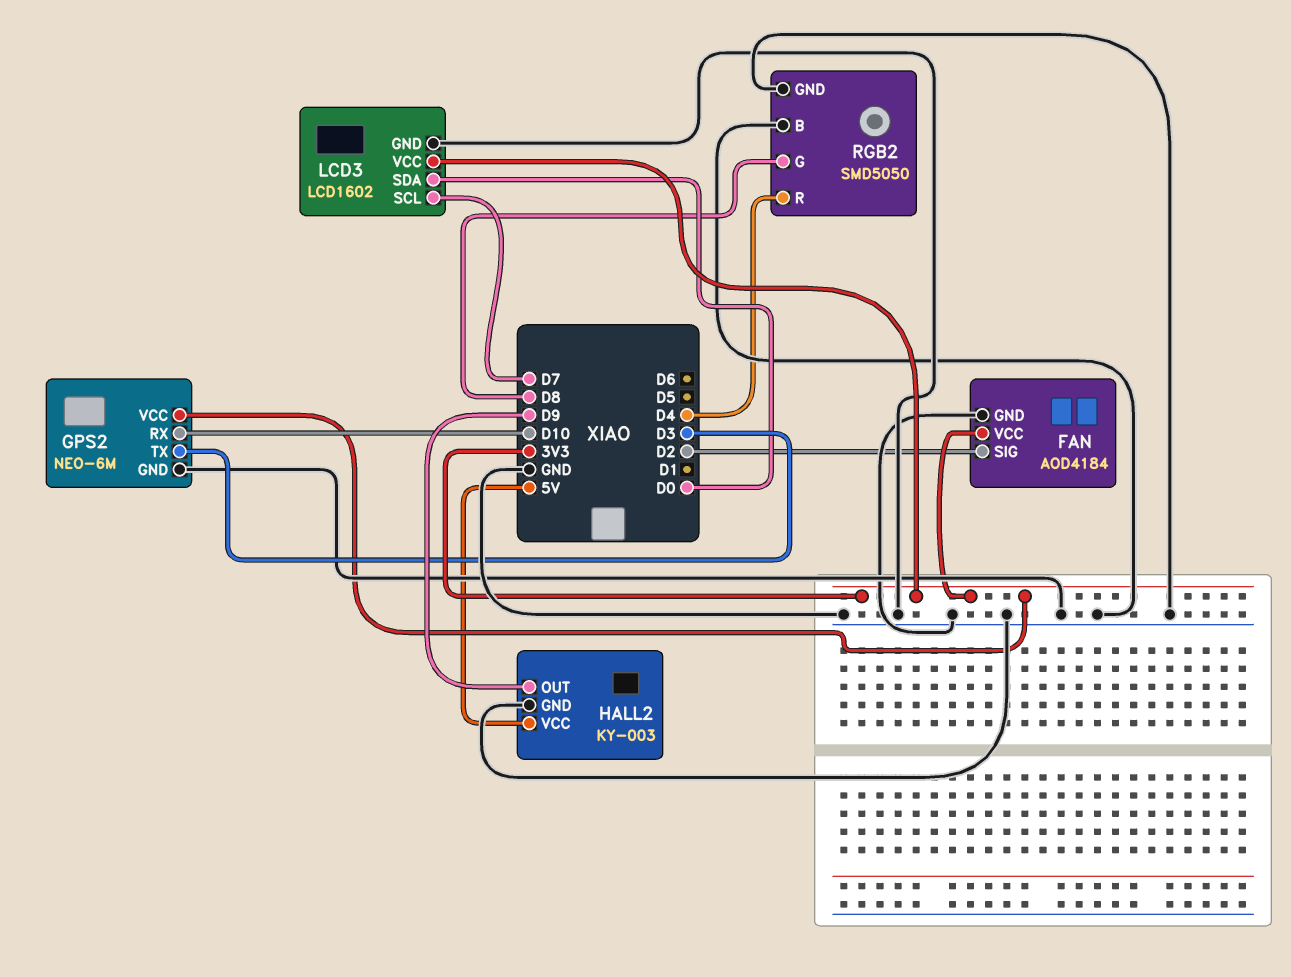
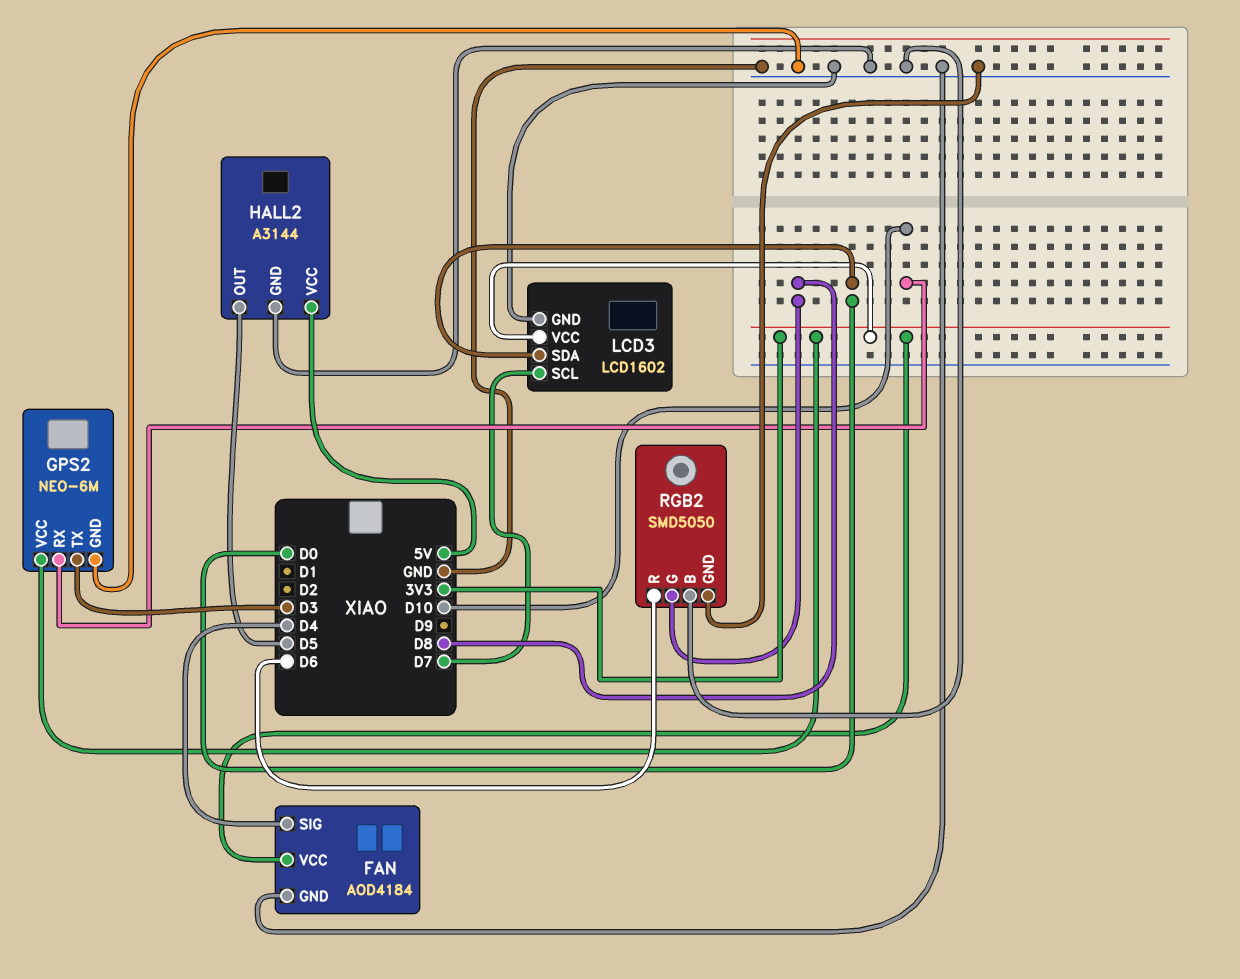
FAN pin SIG: D2 -> D4
HALL2: KY-003 -> A3144
HALL2 pin OUT: D9 -> D5
RGB2 pin R: D4 -> D6

